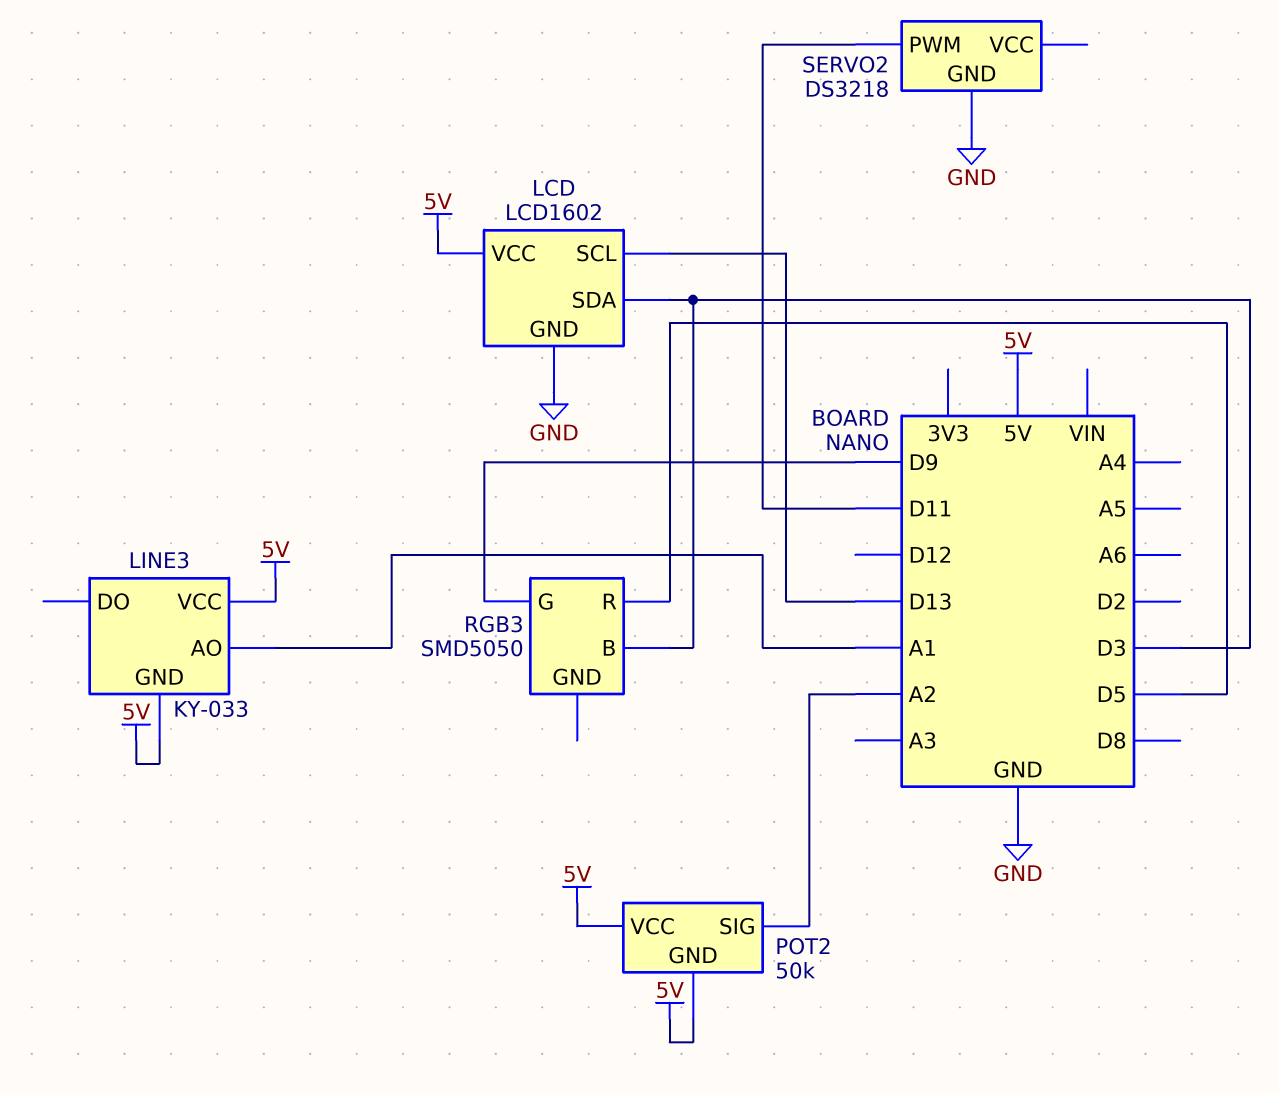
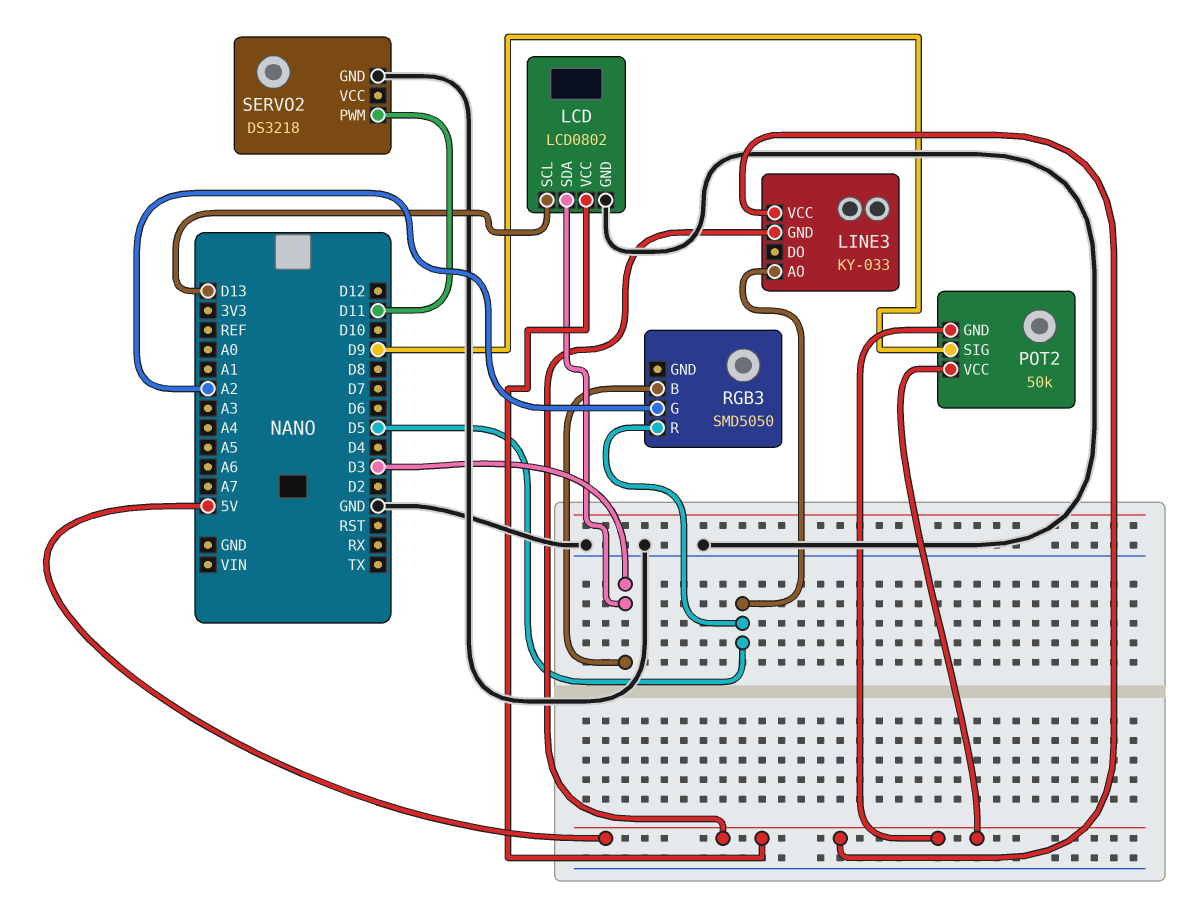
LCD: LCD1602 -> LCD0802
LINE3 pin AO: A1 -> D5
POT2 pin SIG: A2 -> D9
RGB3 pin G: D9 -> A2

